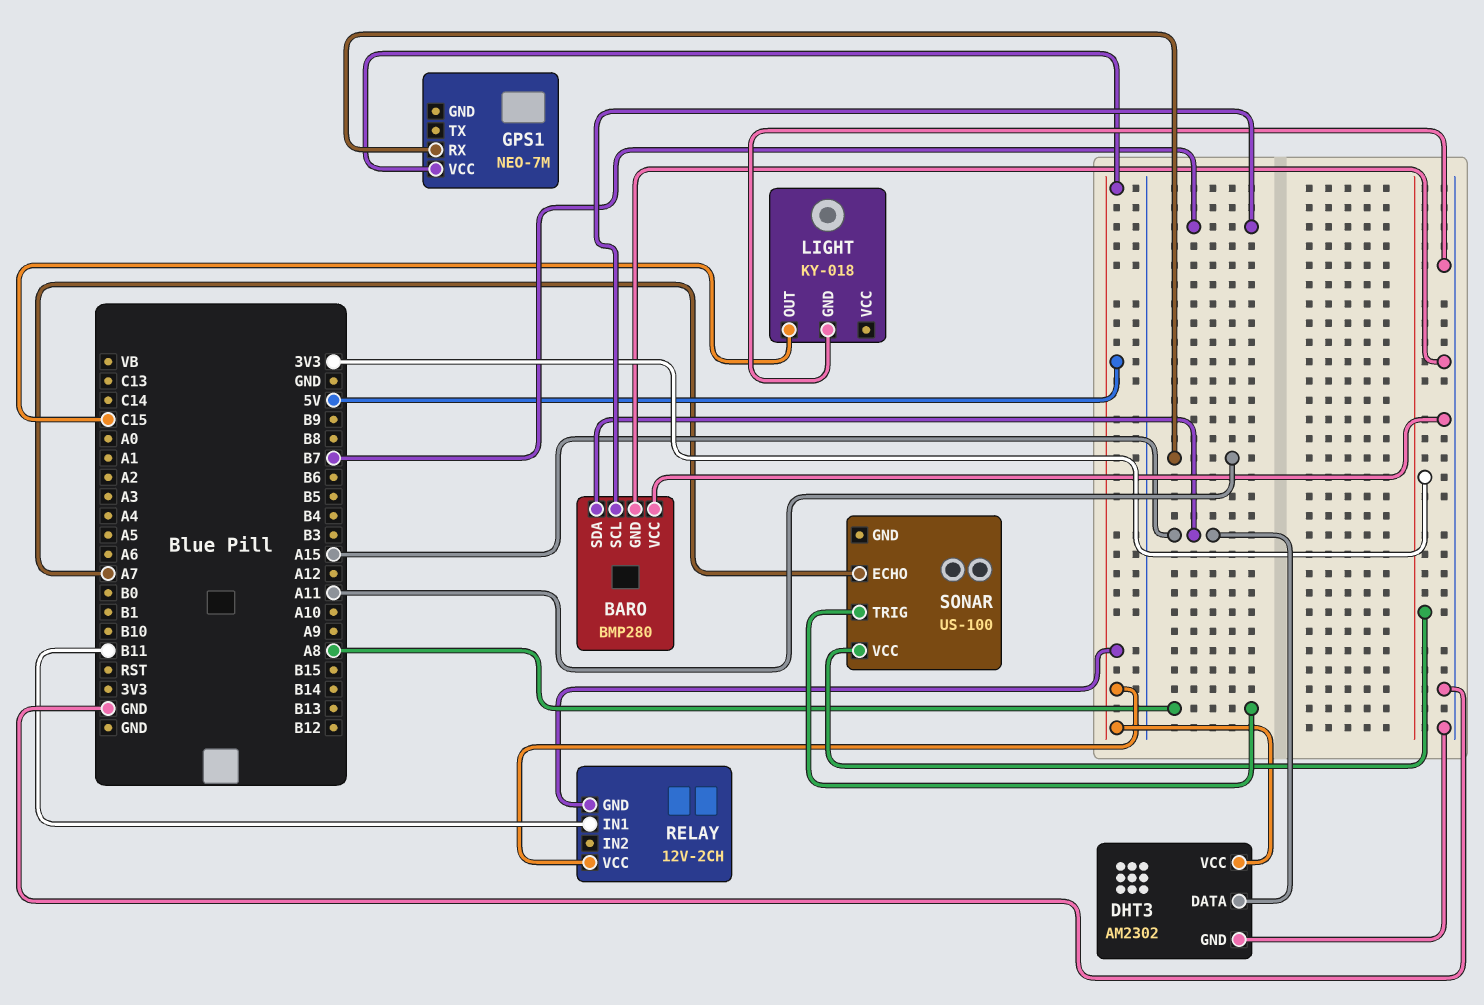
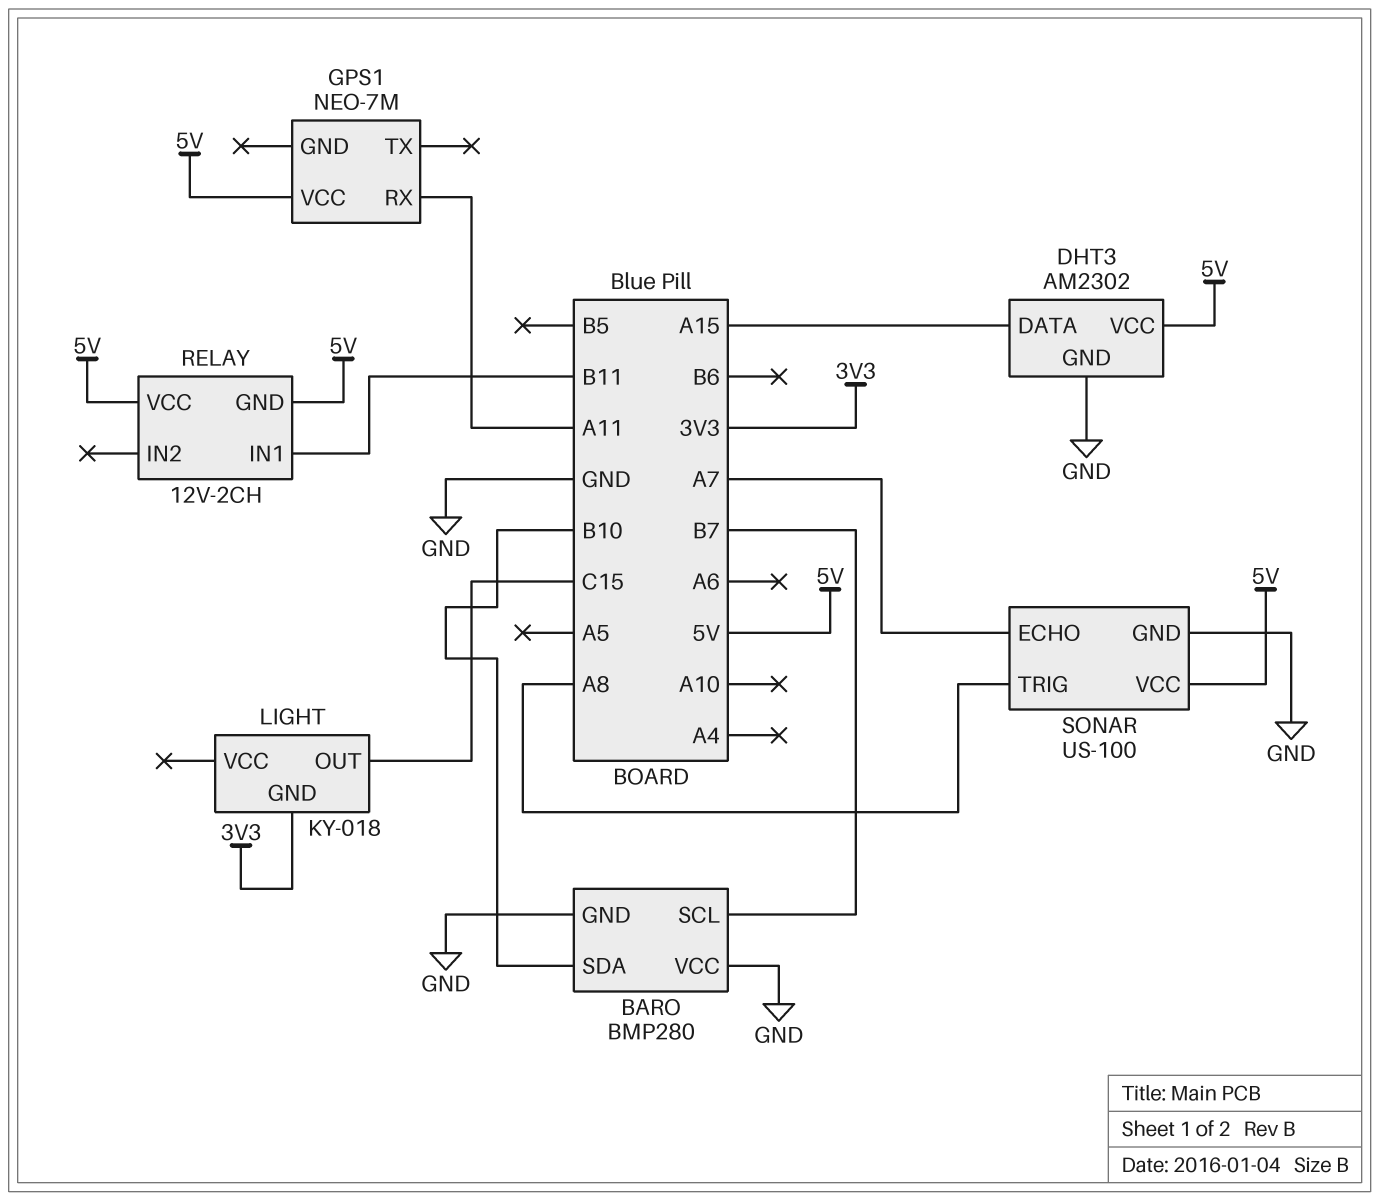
BARO pin SDA: A15 -> B10
LIGHT pin GND: GND -> 3V3
SONAR pin GND: none -> GND
SONAR pin VCC: 3V3 -> 5V

